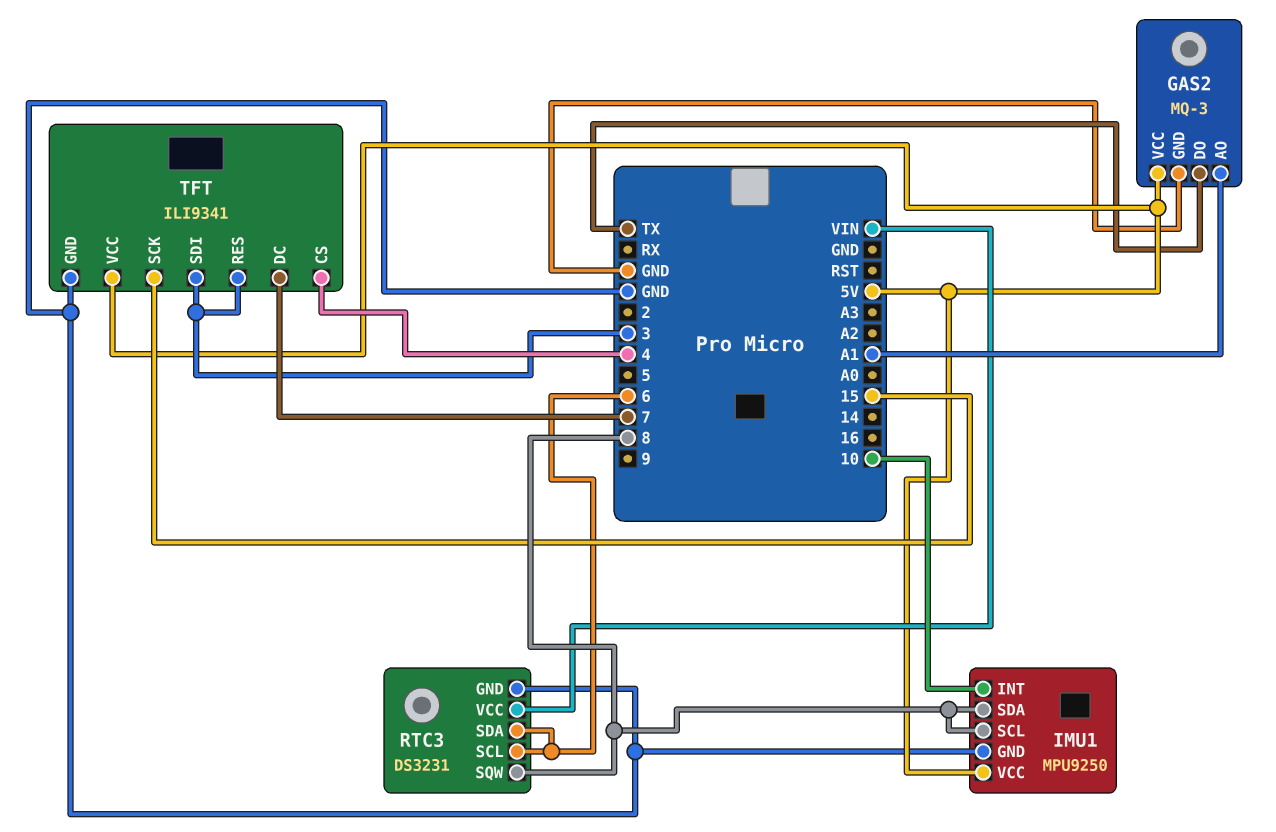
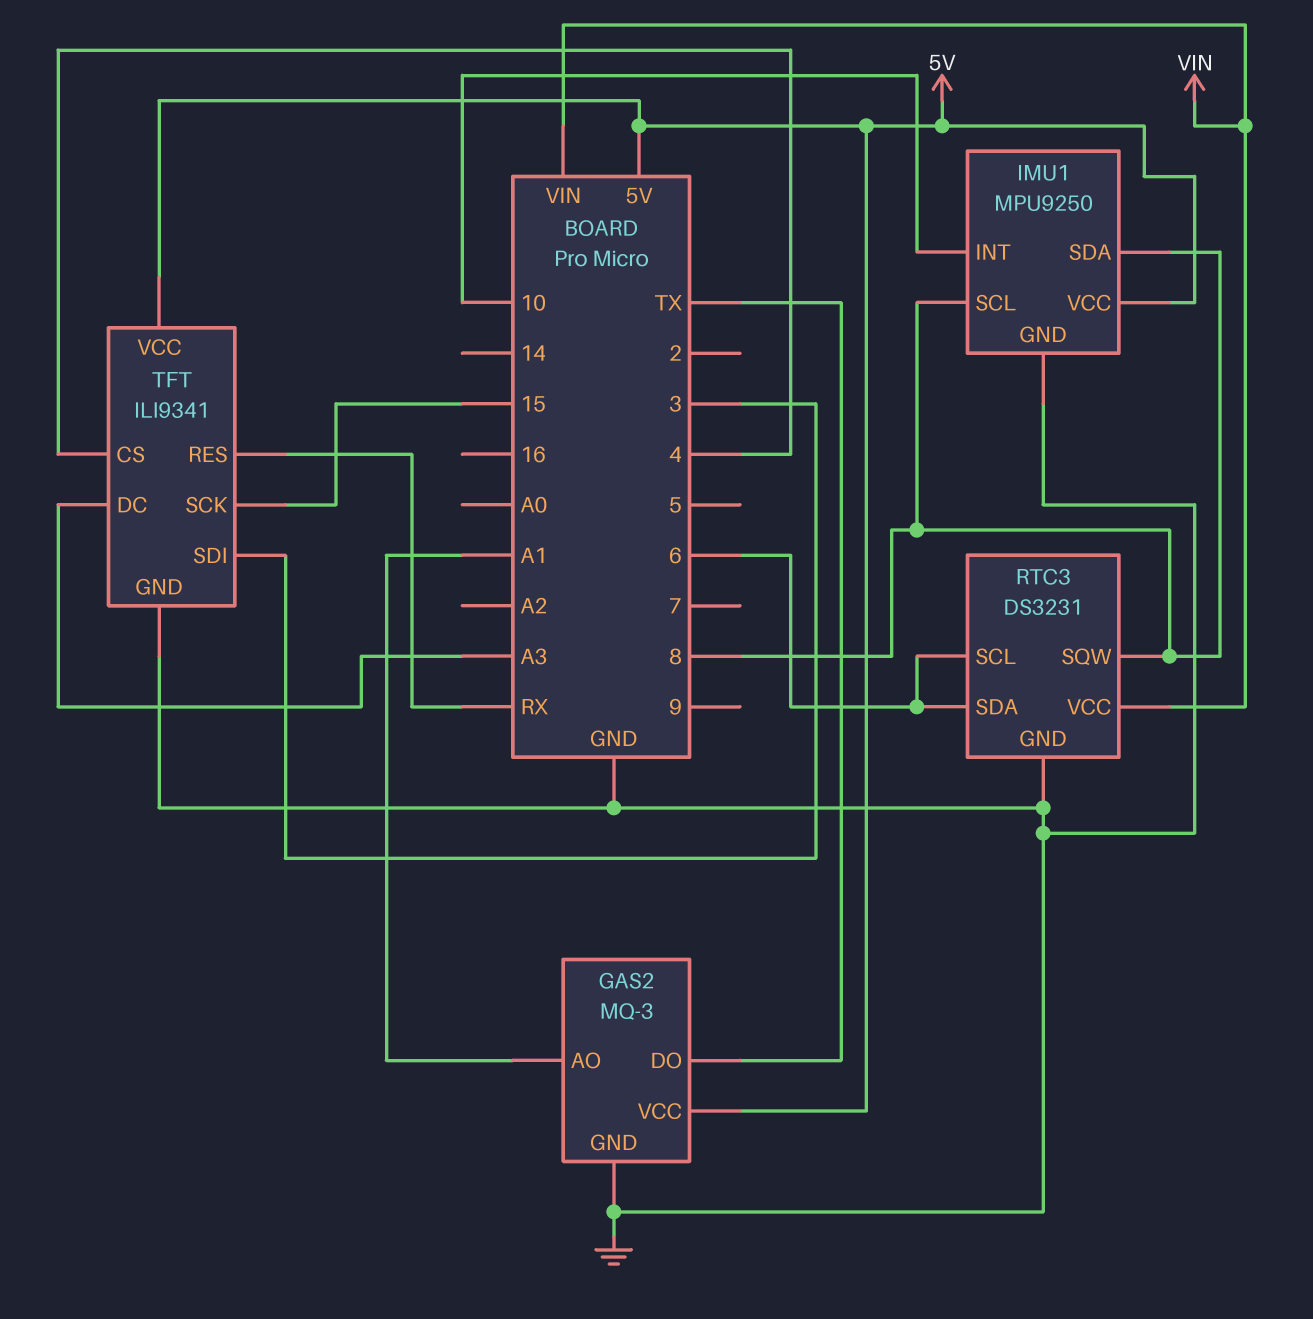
TFT pin DC: 7 -> A3
TFT pin RES: 3 -> RX

